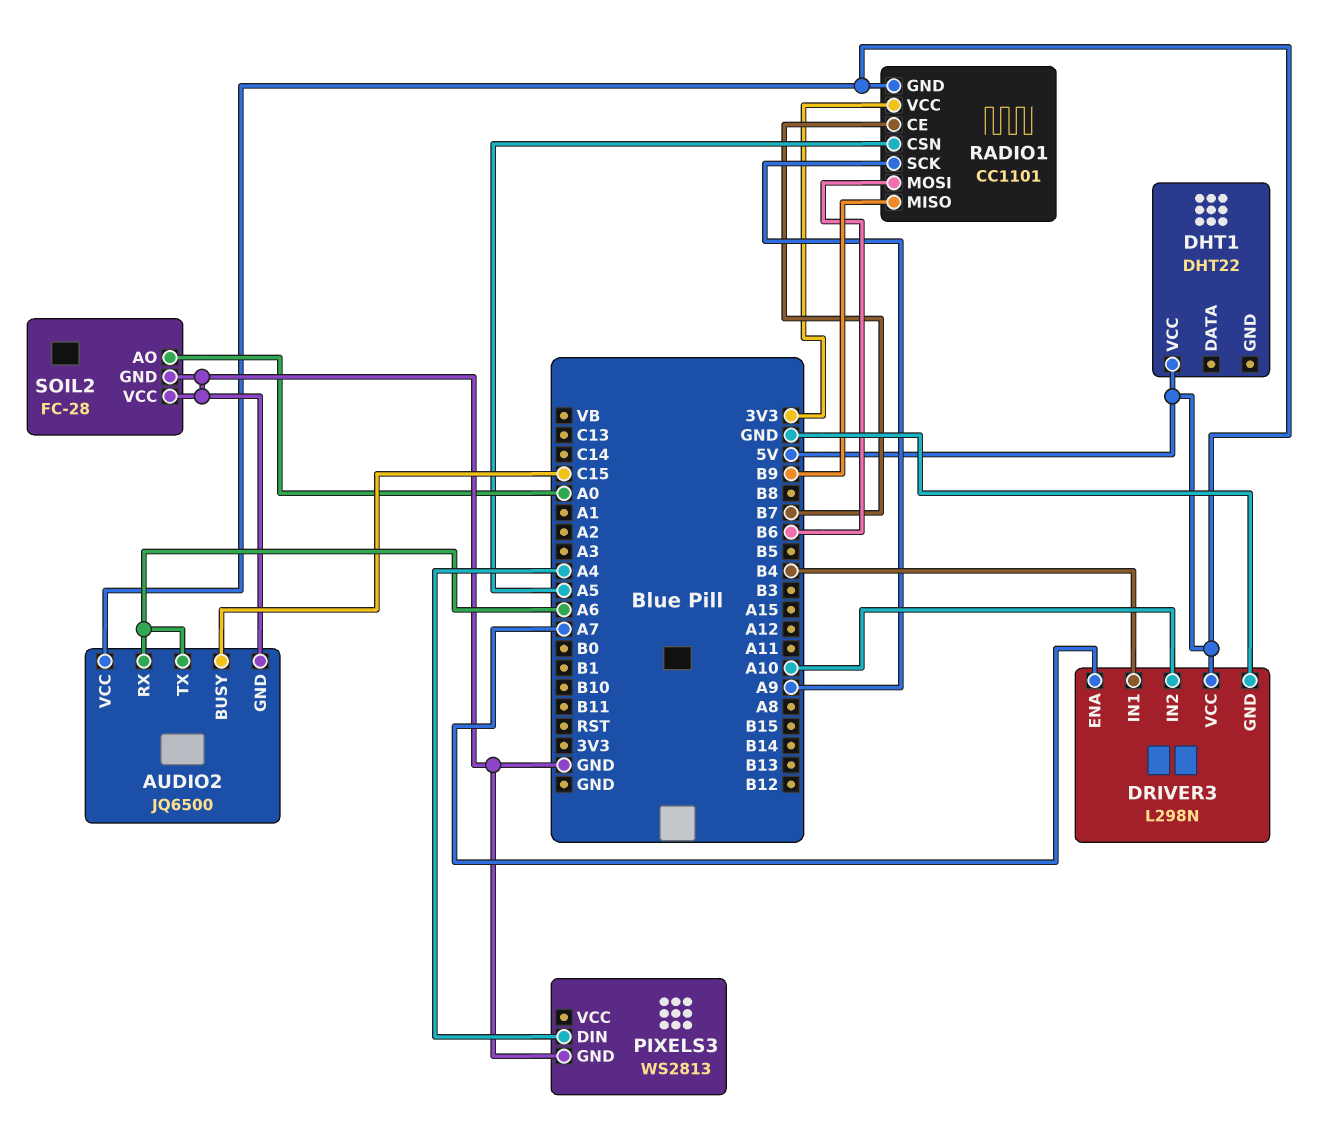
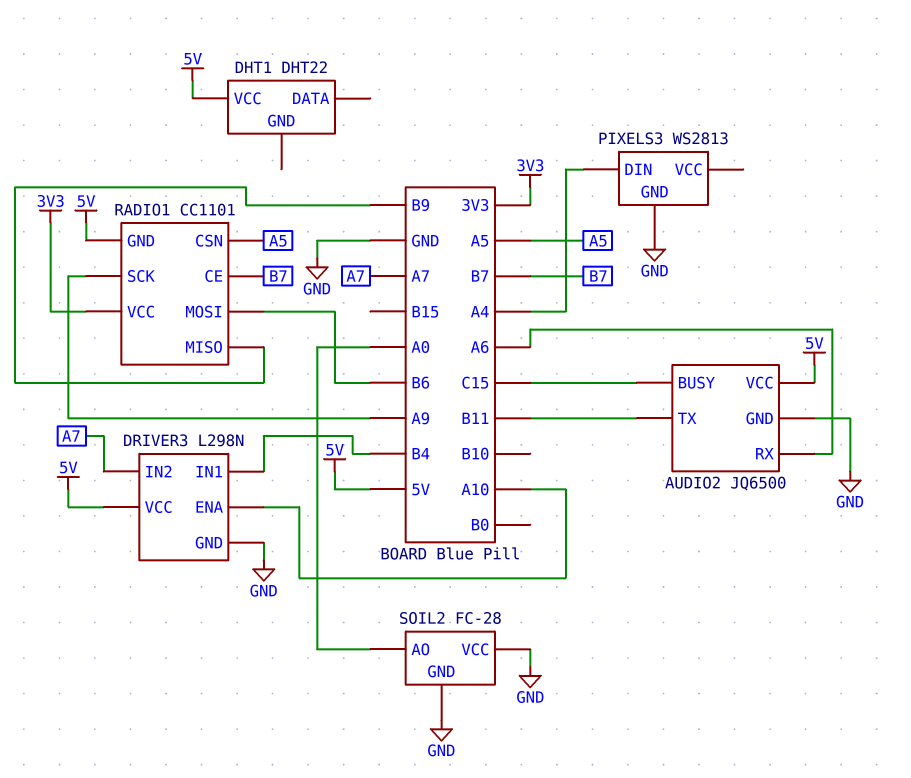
AUDIO2 pin TX: A6 -> B11
DRIVER3 pin ENA: A7 -> A10
DRIVER3 pin IN2: A10 -> A7

